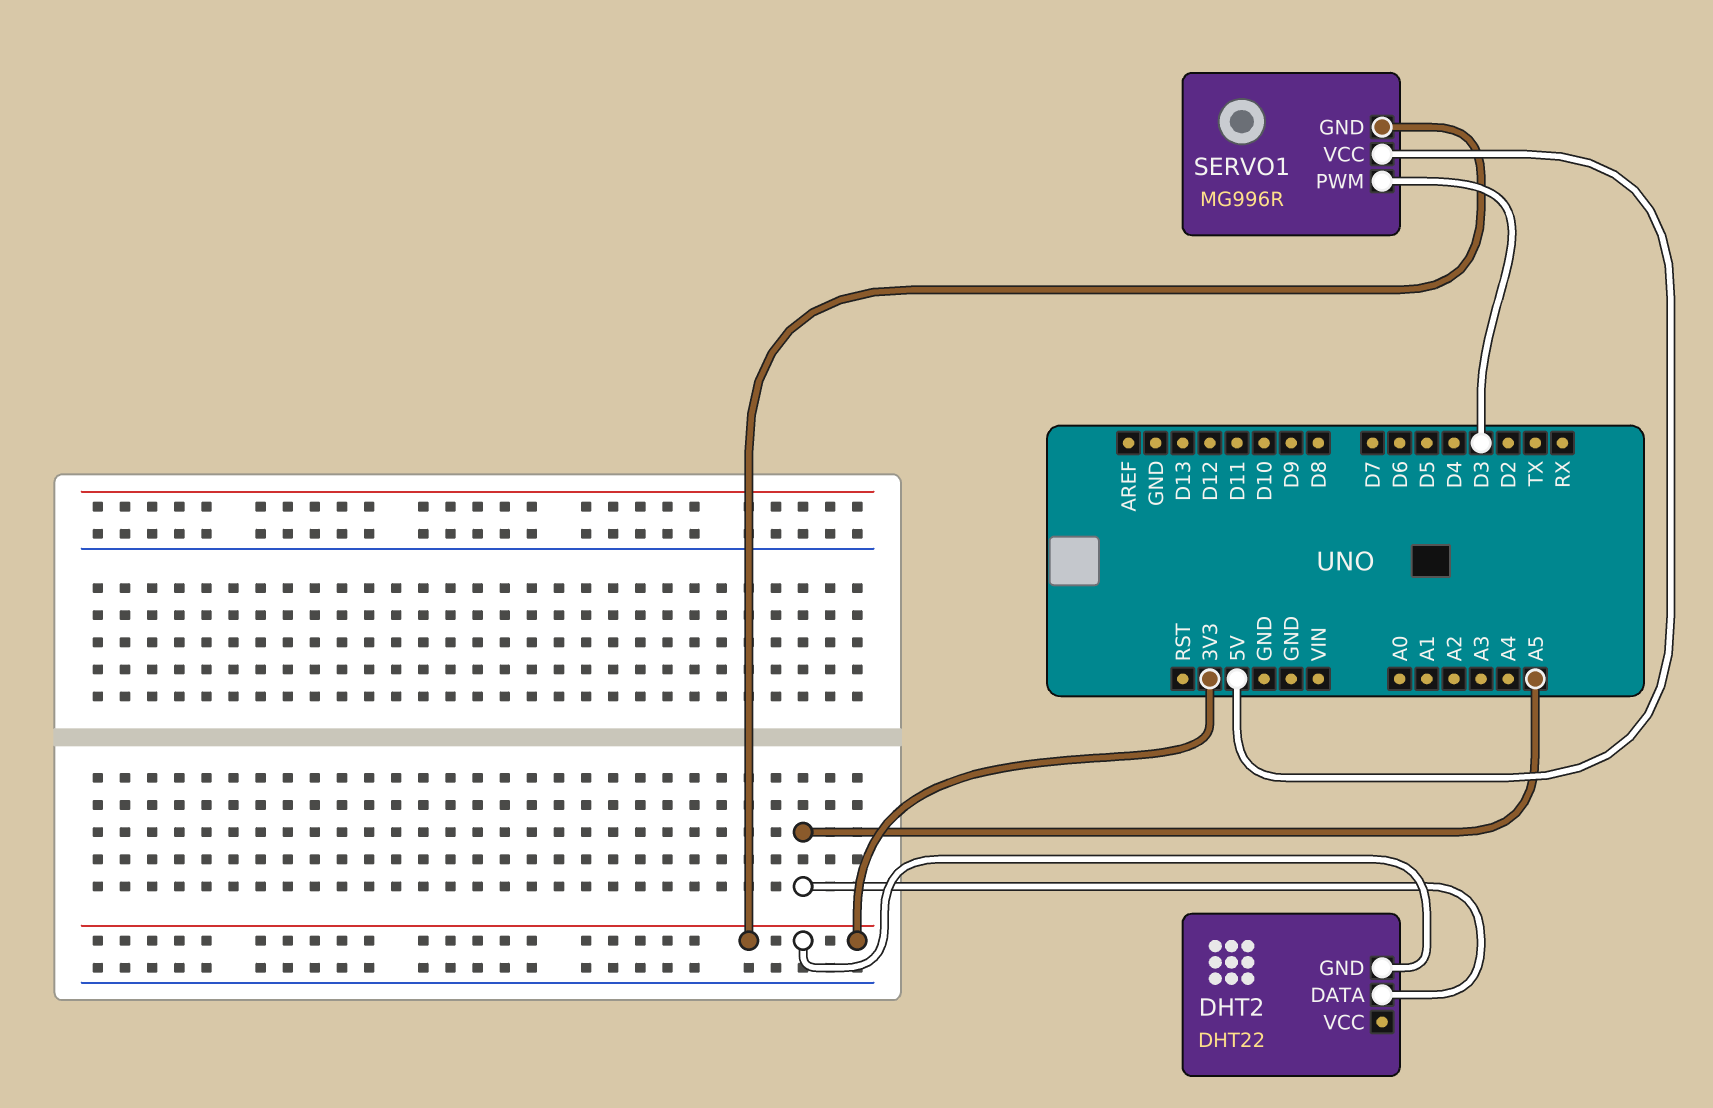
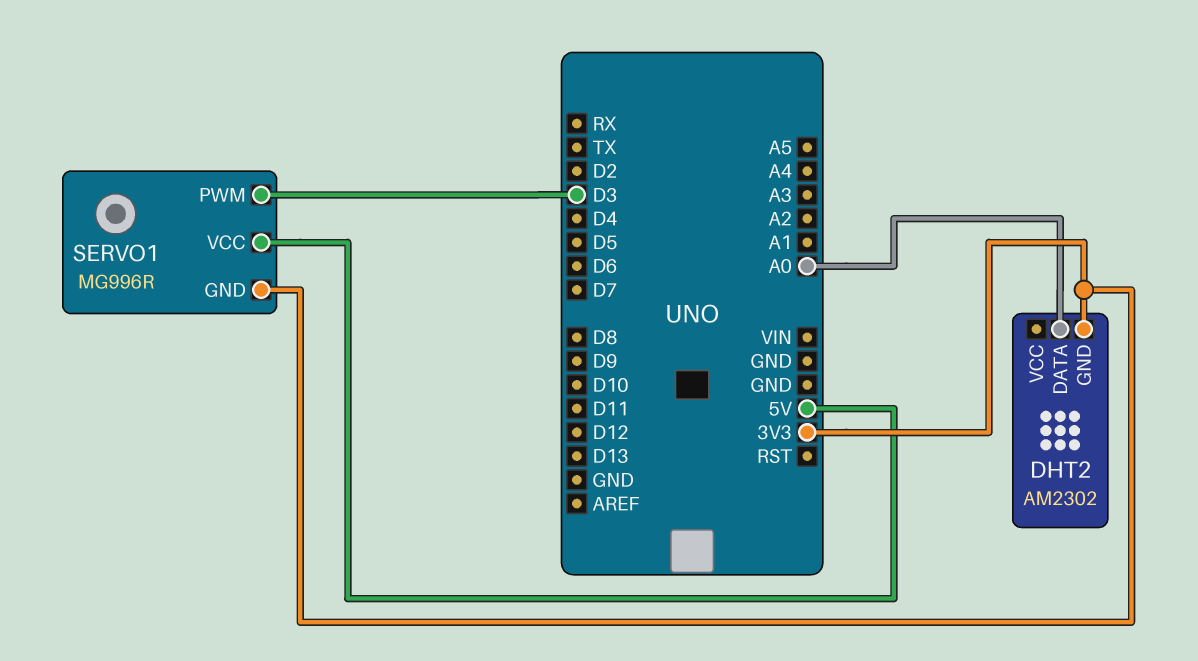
DHT2: DHT22 -> AM2302
DHT2 pin DATA: A5 -> A0

